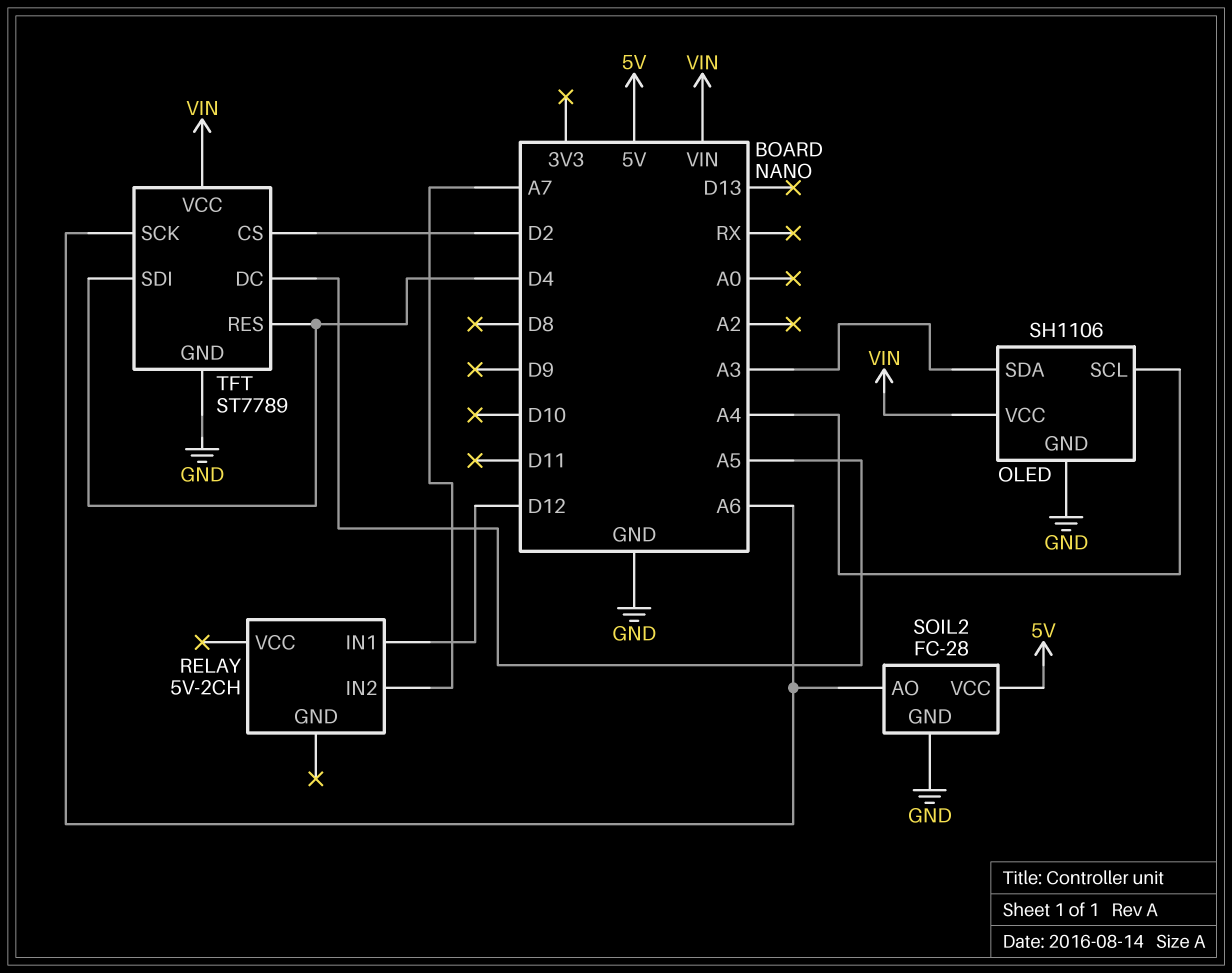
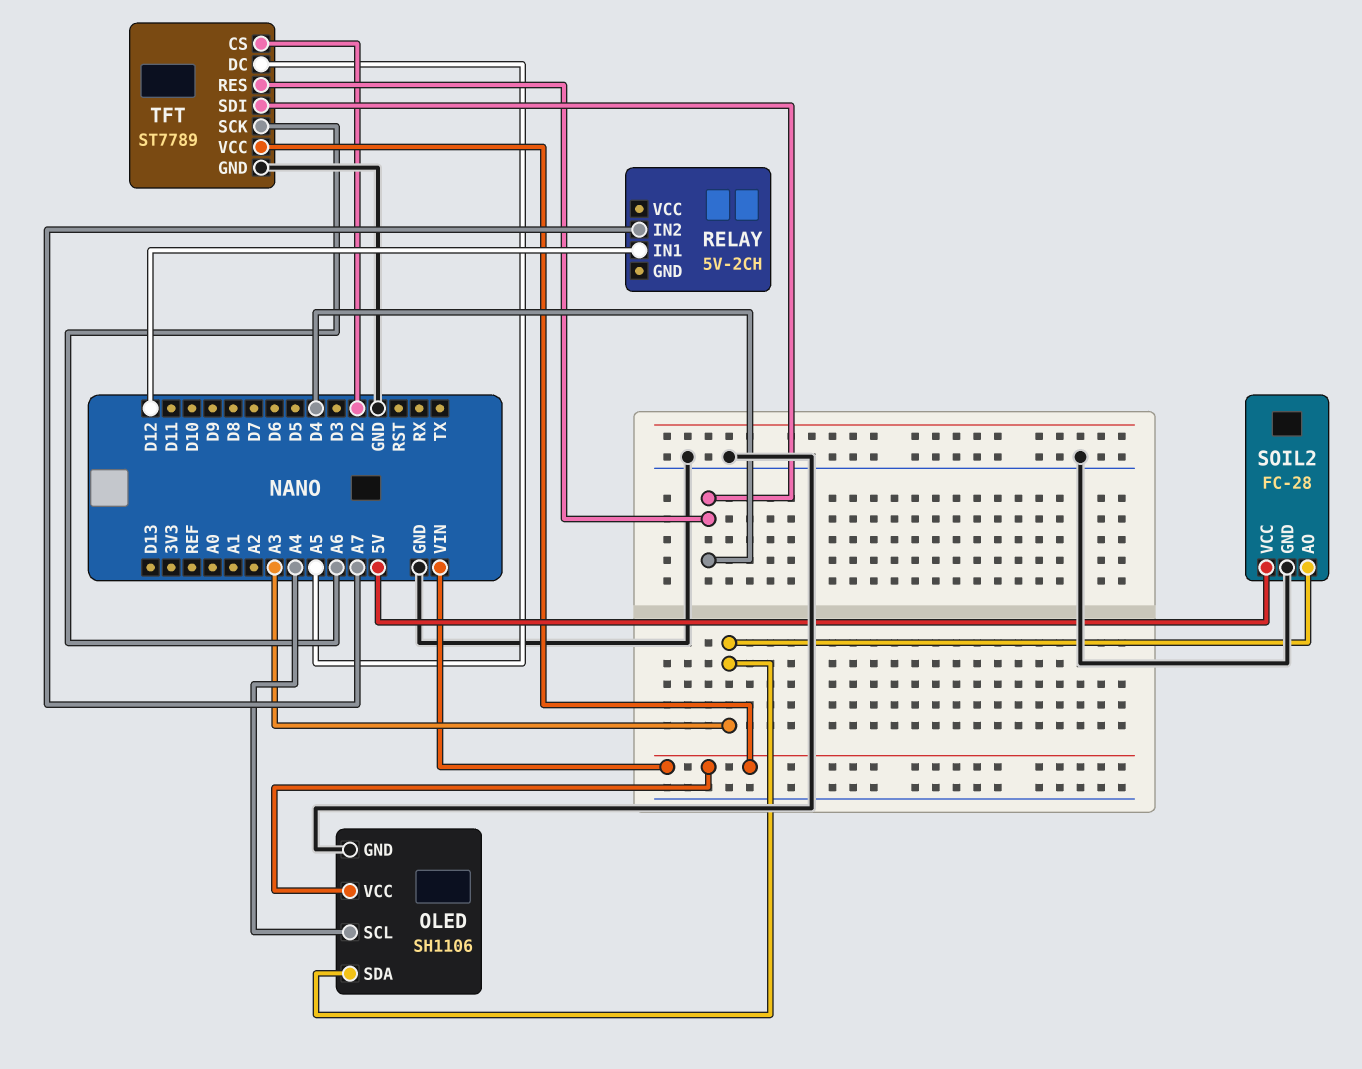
SOIL2 pin AO: A6 -> A3

